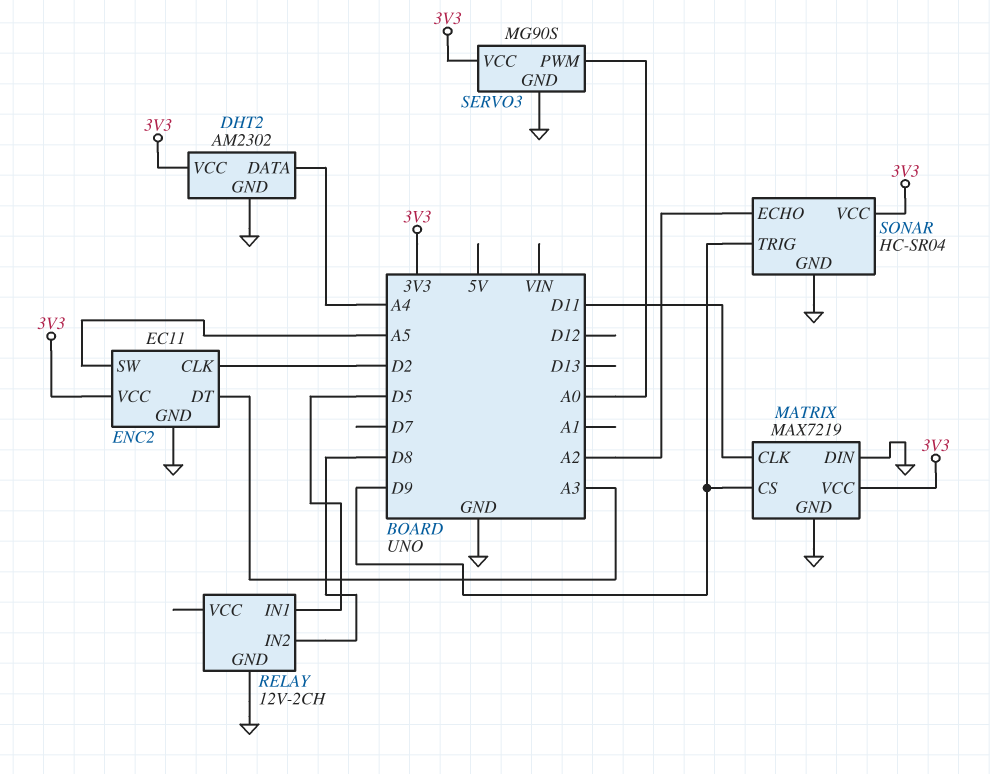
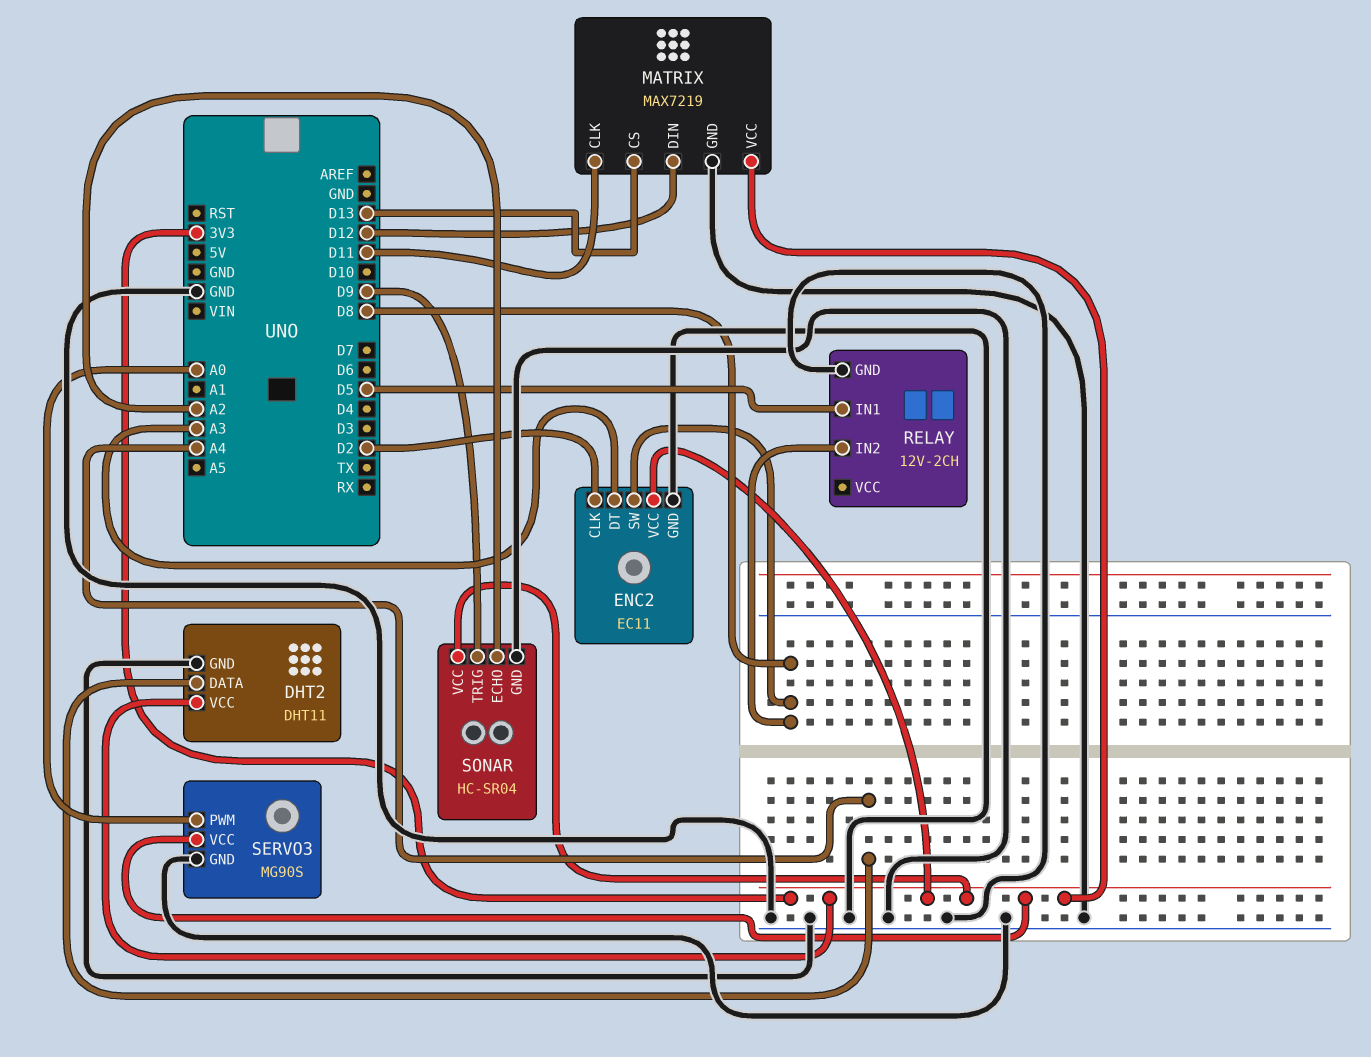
DHT2: AM2302 -> DHT11
ENC2 pin SW: A5 -> D8
MATRIX pin CS: D9 -> D13
MATRIX pin DIN: GND -> D12

